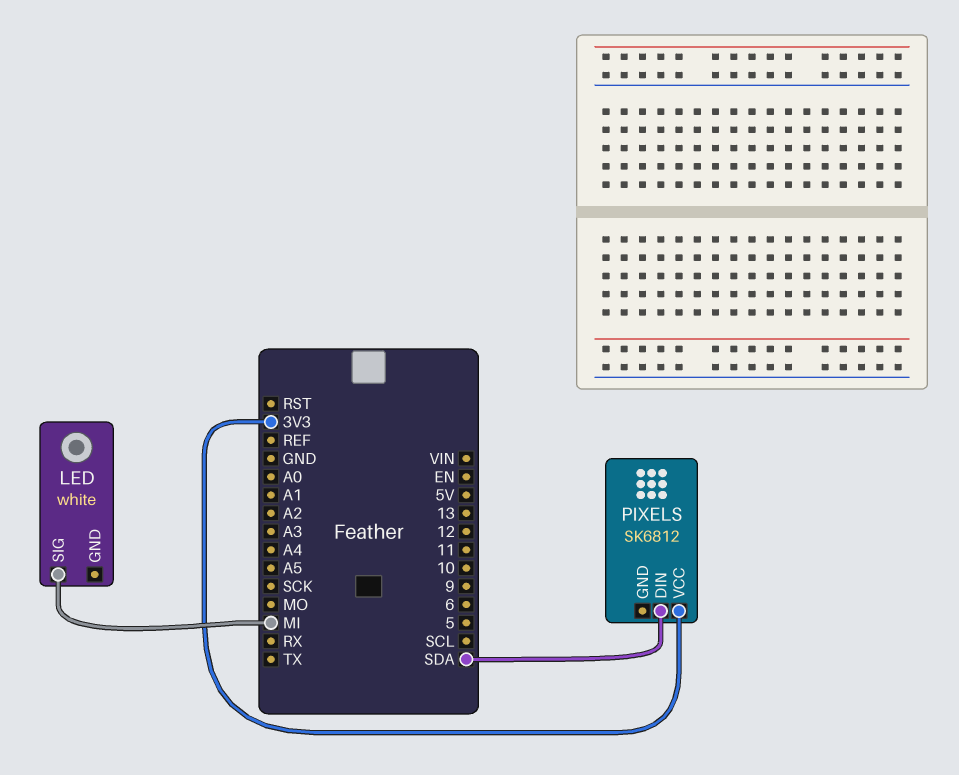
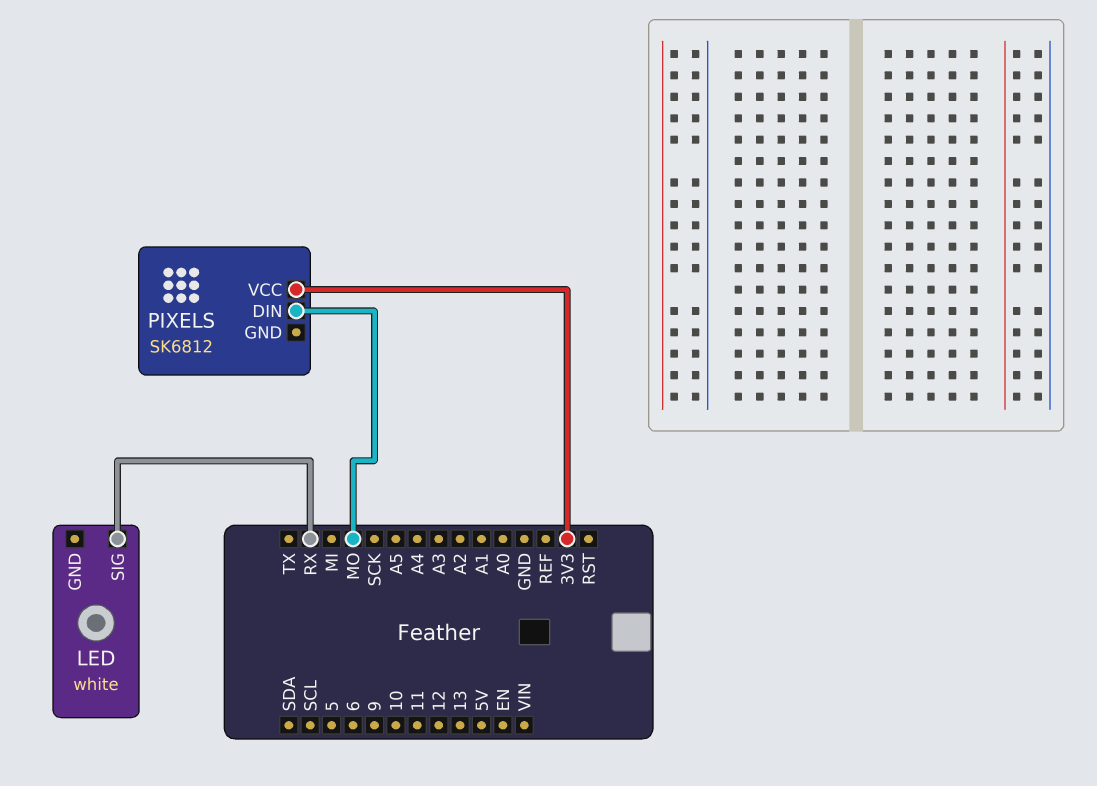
LED pin SIG: MI -> RX
PIXELS pin DIN: SDA -> MO

